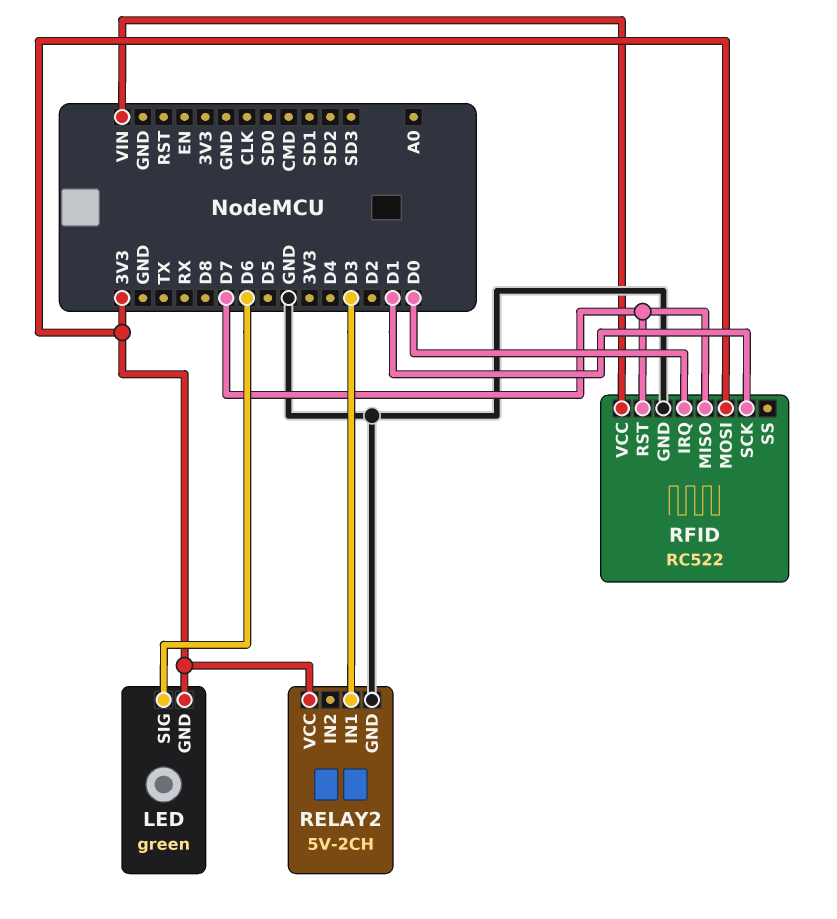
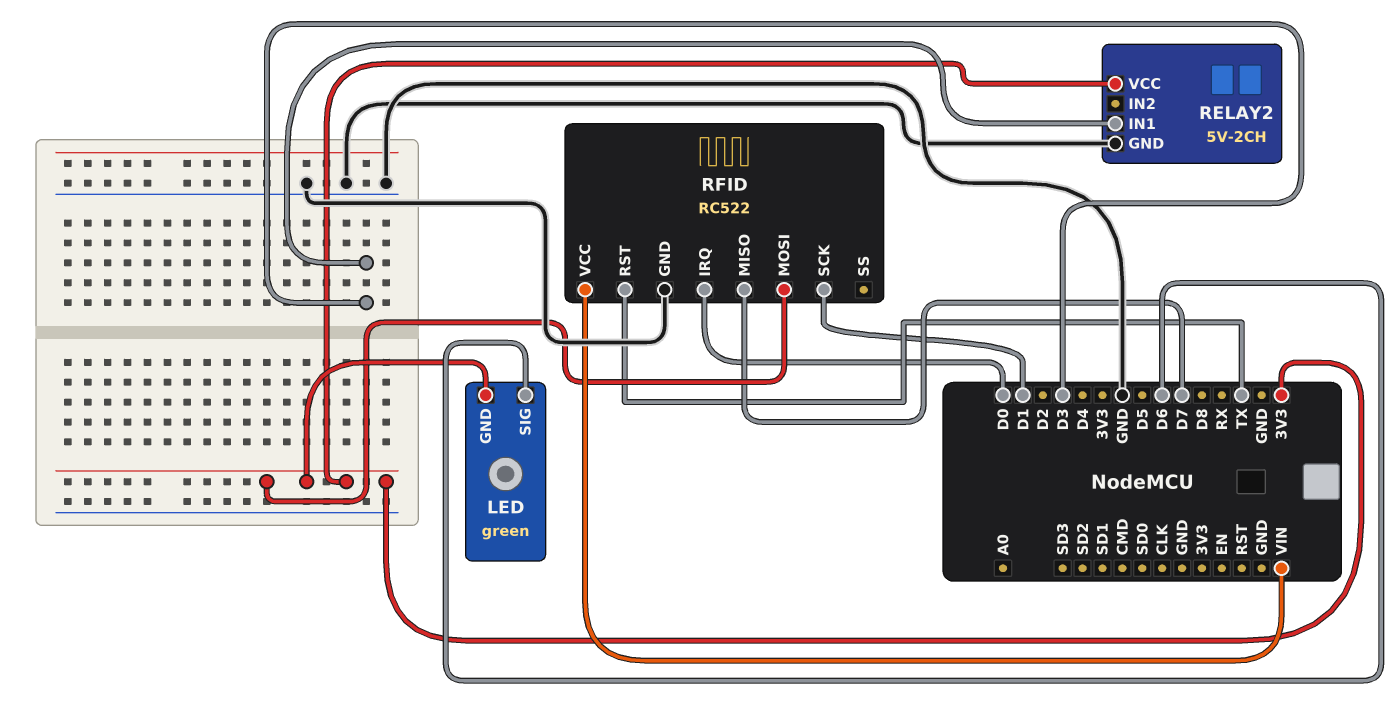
RFID pin RST: D7 -> TX

